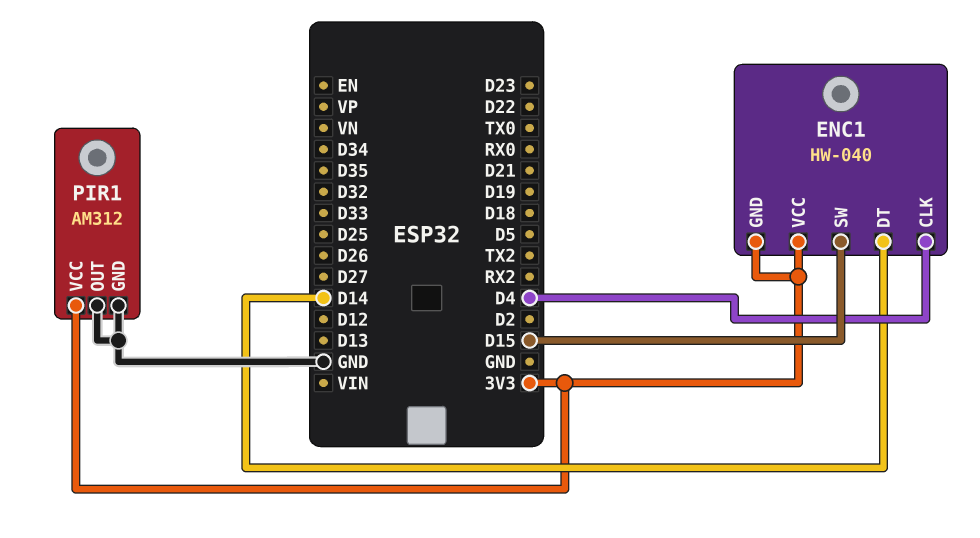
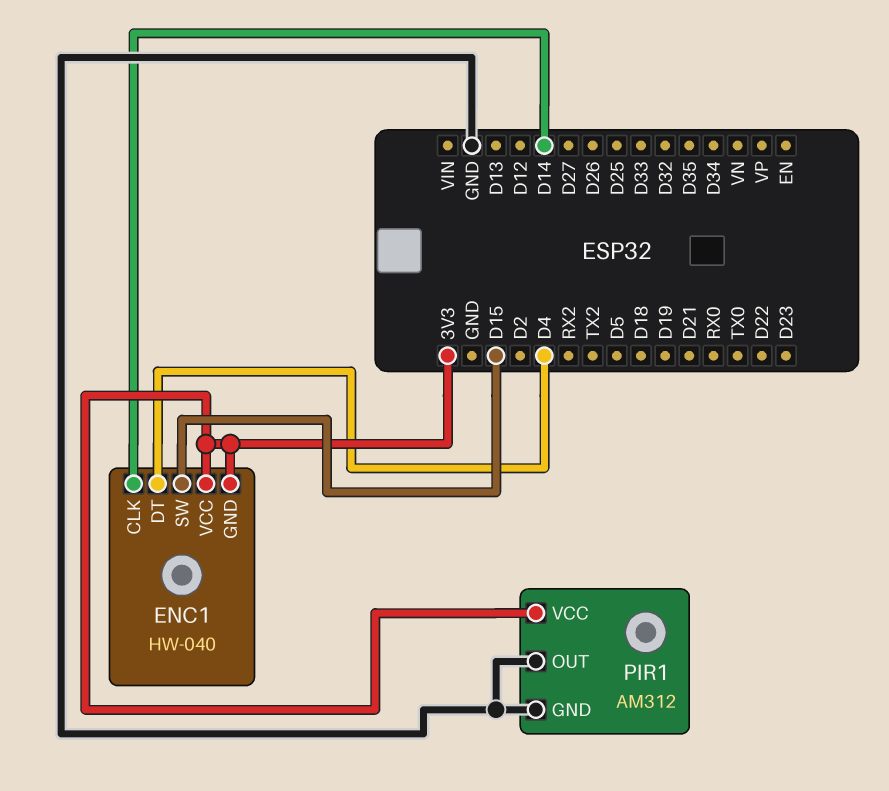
ENC1 pin CLK: D4 -> D14
ENC1 pin DT: D14 -> D4

